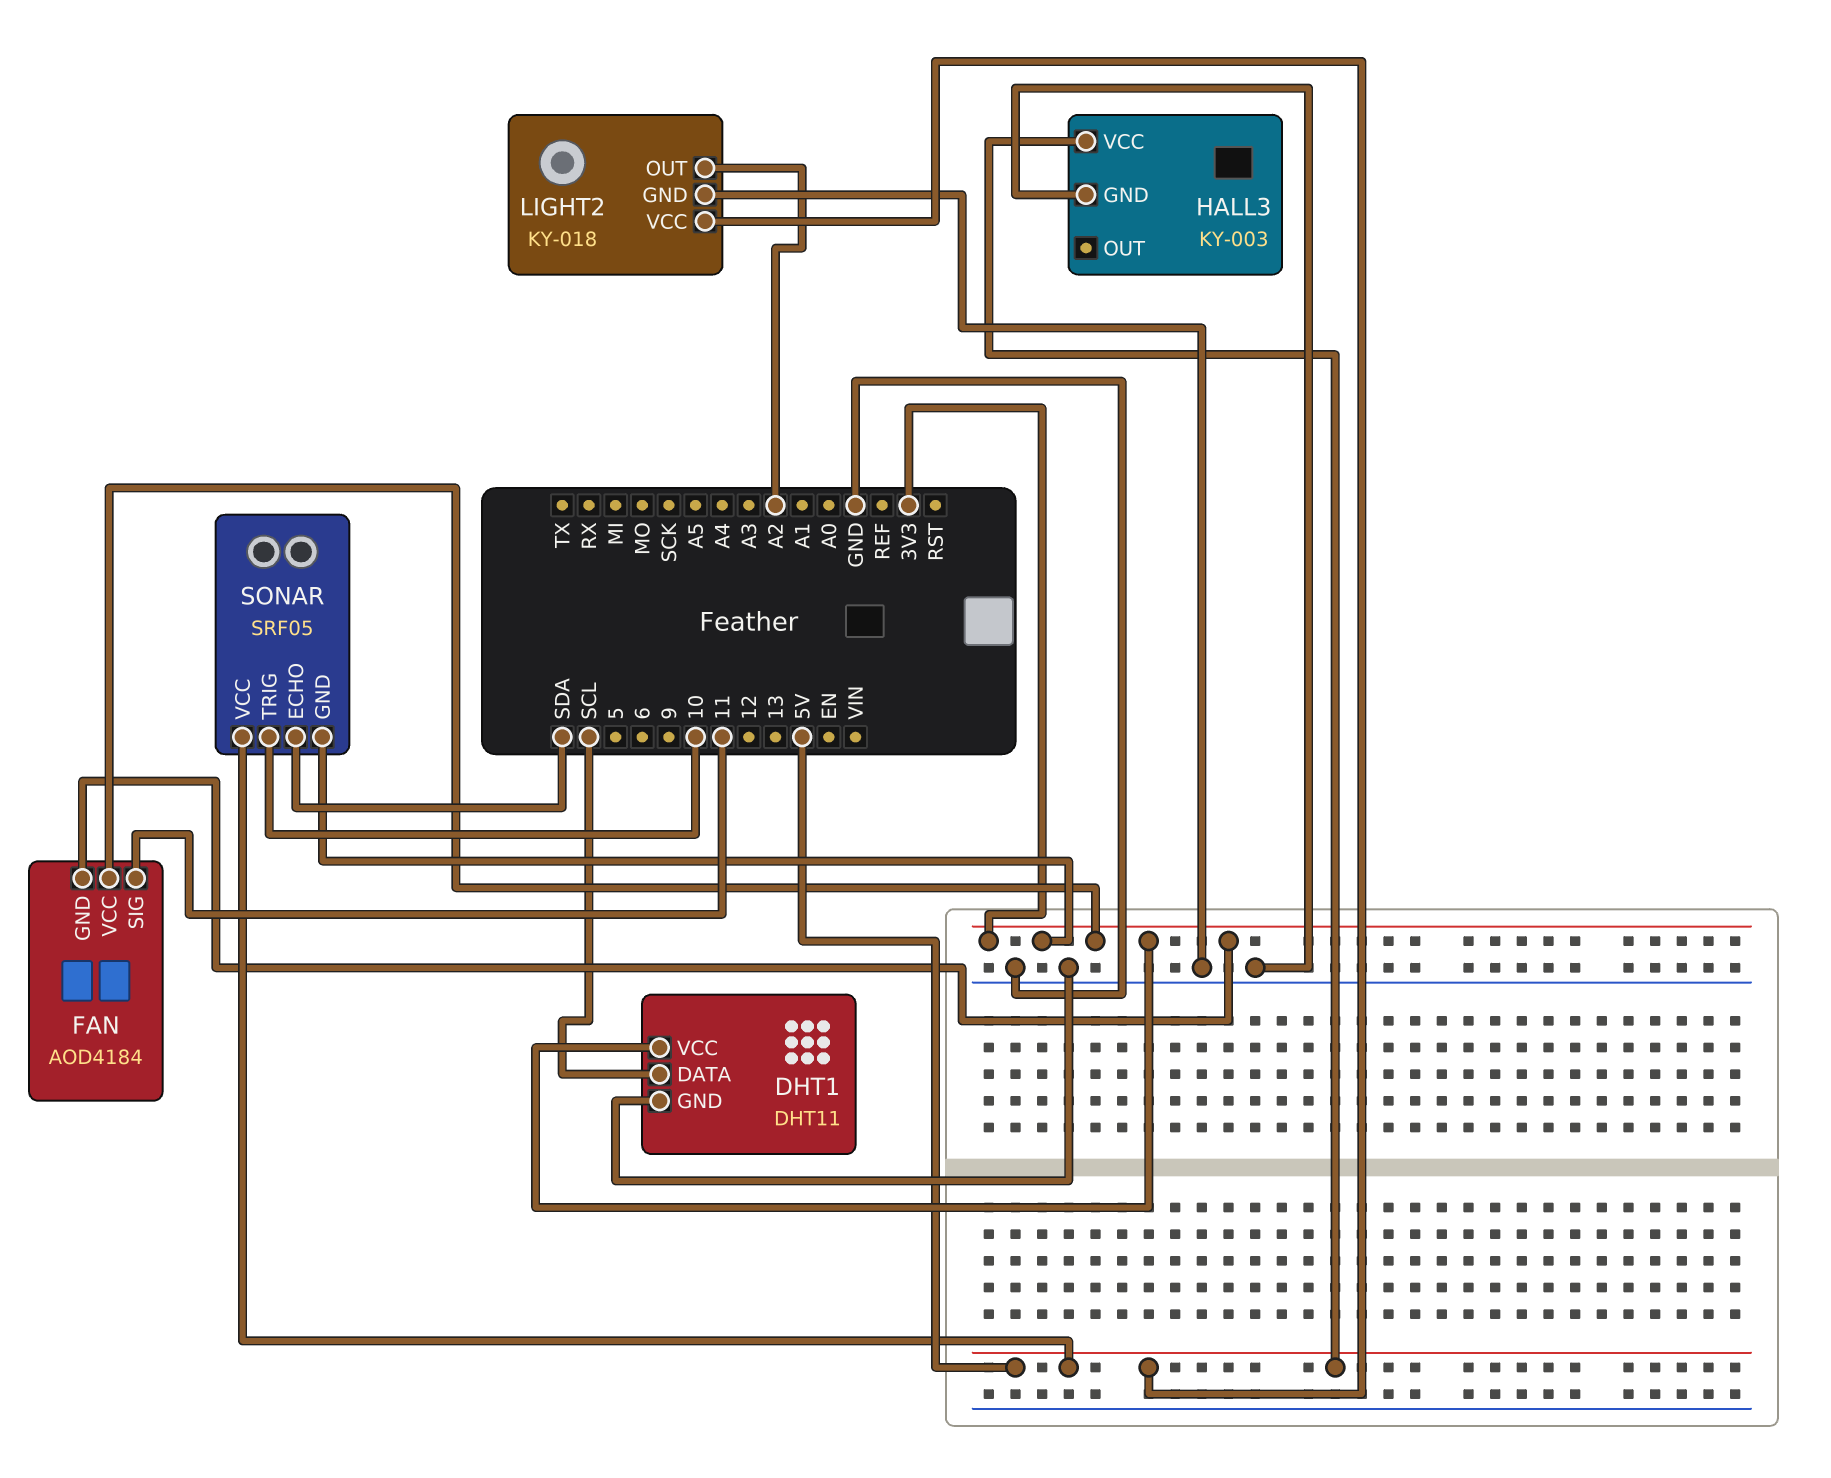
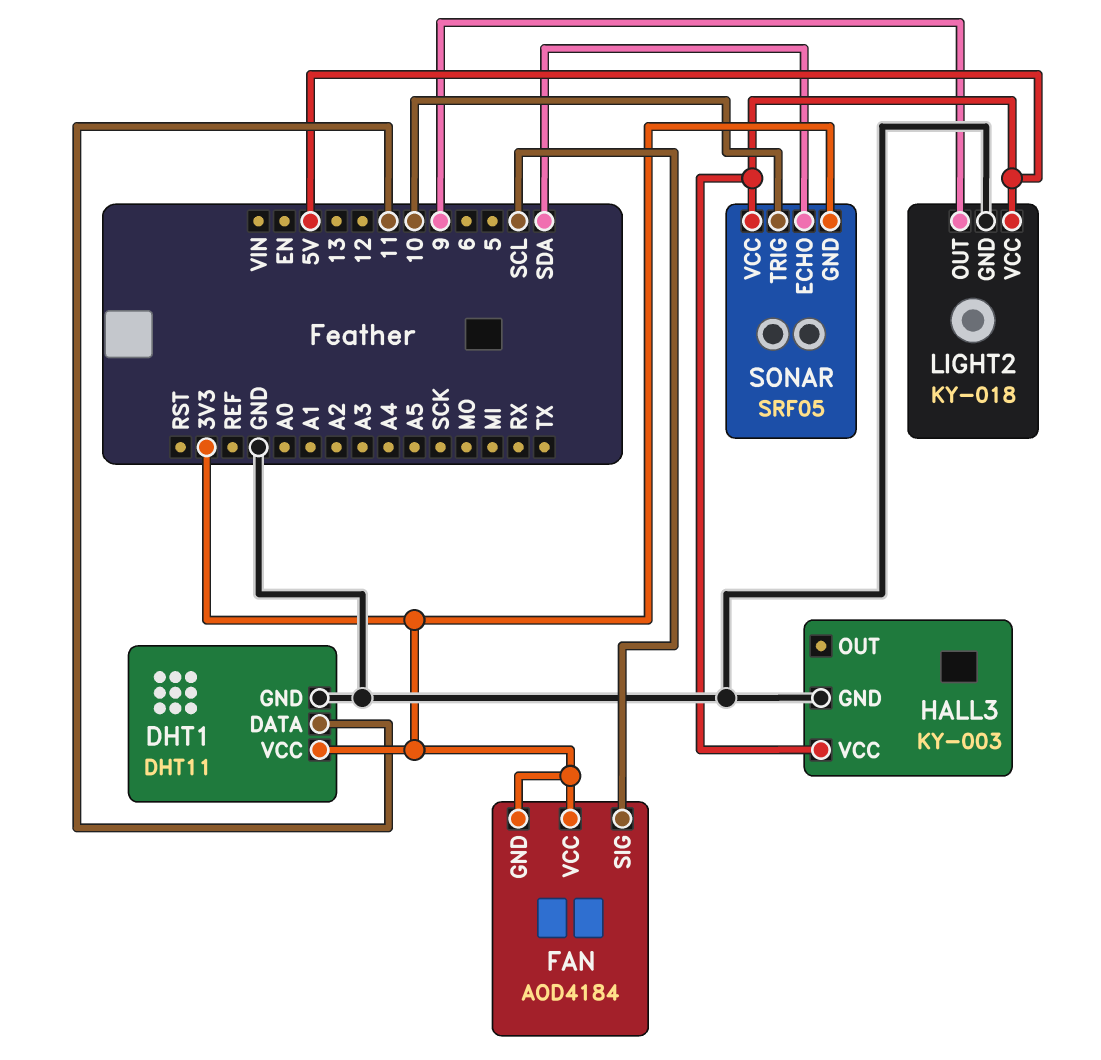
DHT1 pin DATA: SCL -> 11
FAN pin SIG: 11 -> SCL
LIGHT2 pin OUT: A2 -> 9

